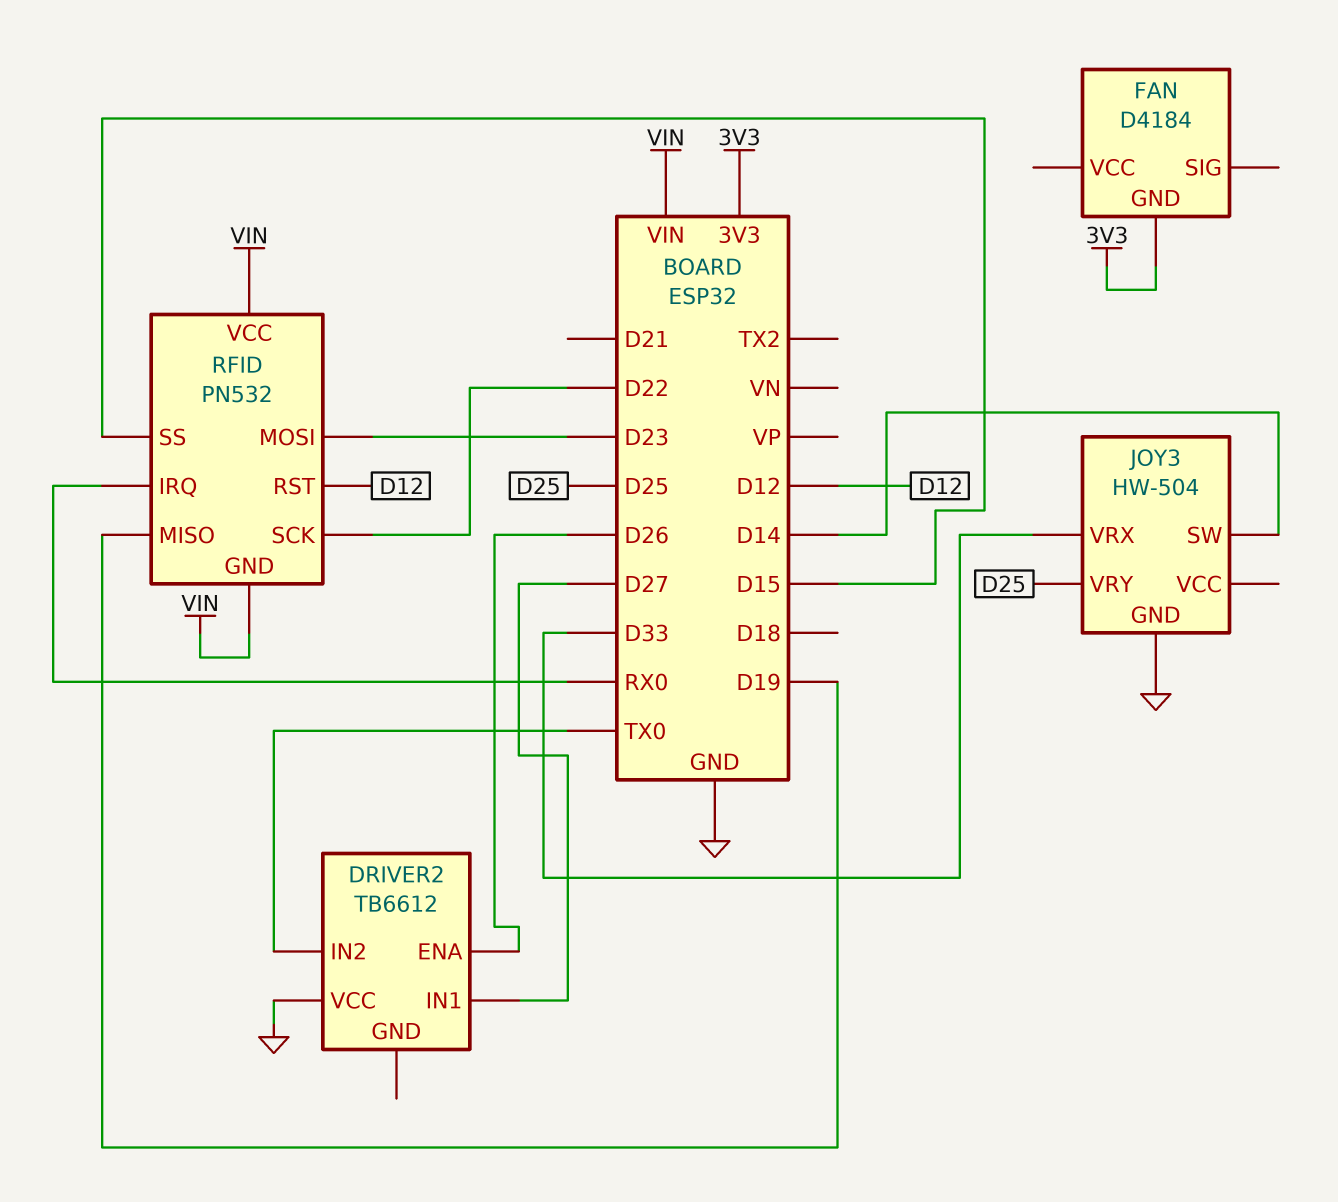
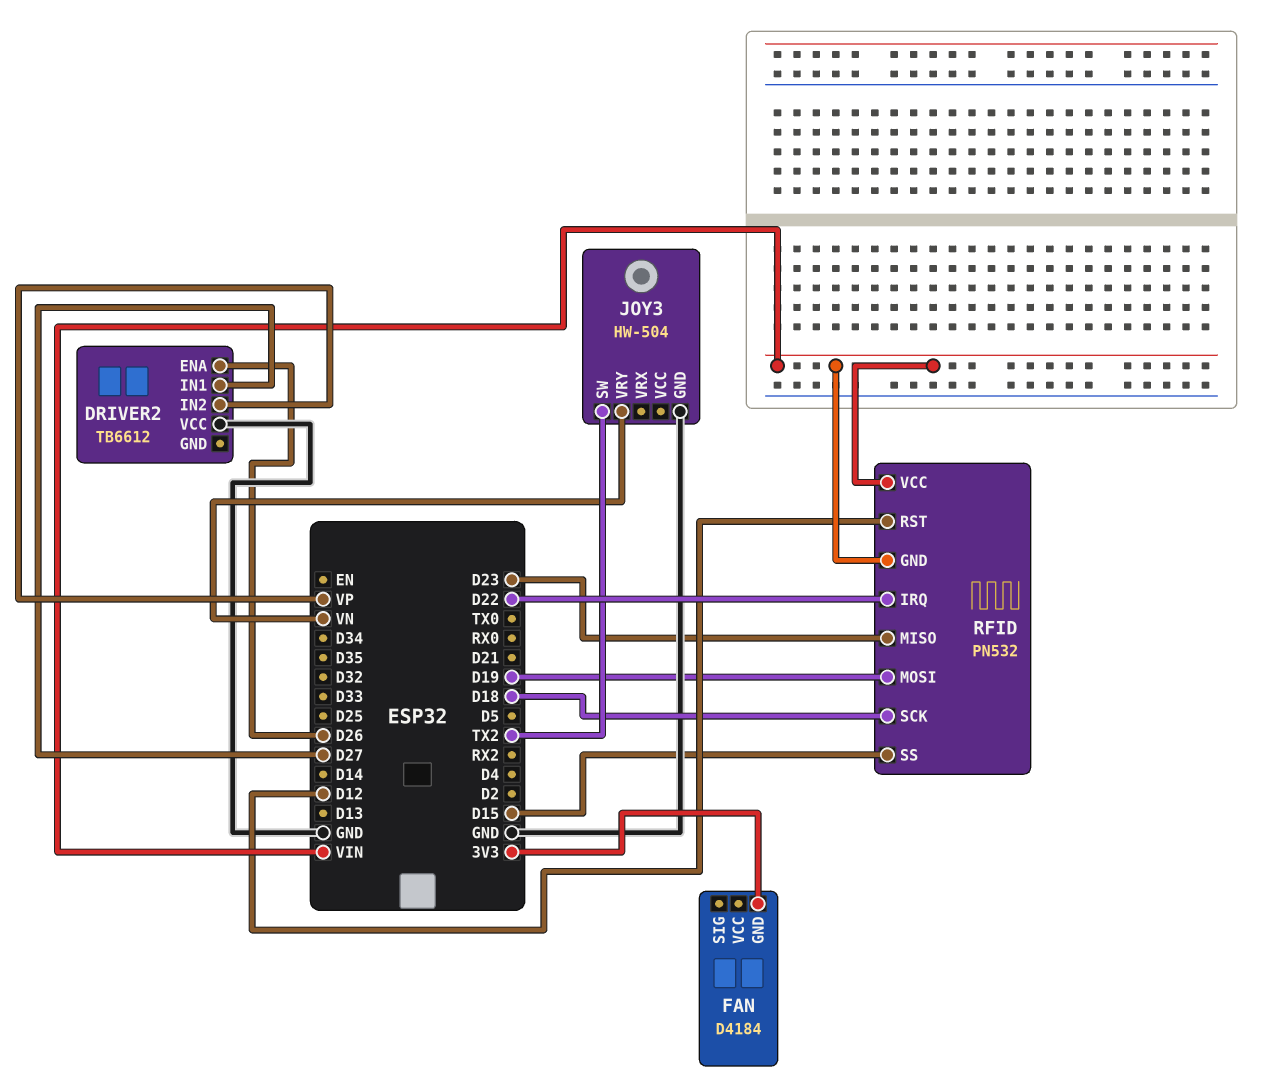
DRIVER2 pin IN2: TX0 -> VP
JOY3 pin SW: D14 -> TX2
JOY3 pin VRX: D33 -> none
JOY3 pin VRY: D25 -> VN
RFID pin IRQ: RX0 -> D22
RFID pin MISO: D19 -> D23
RFID pin MOSI: D23 -> D19
RFID pin SCK: D22 -> D18

